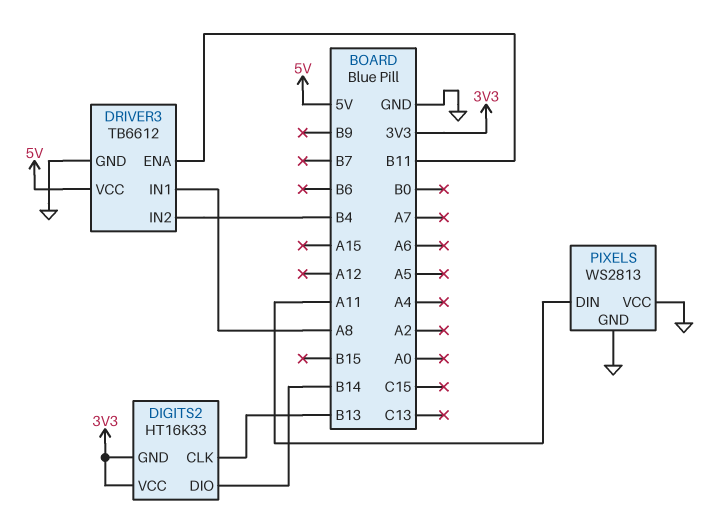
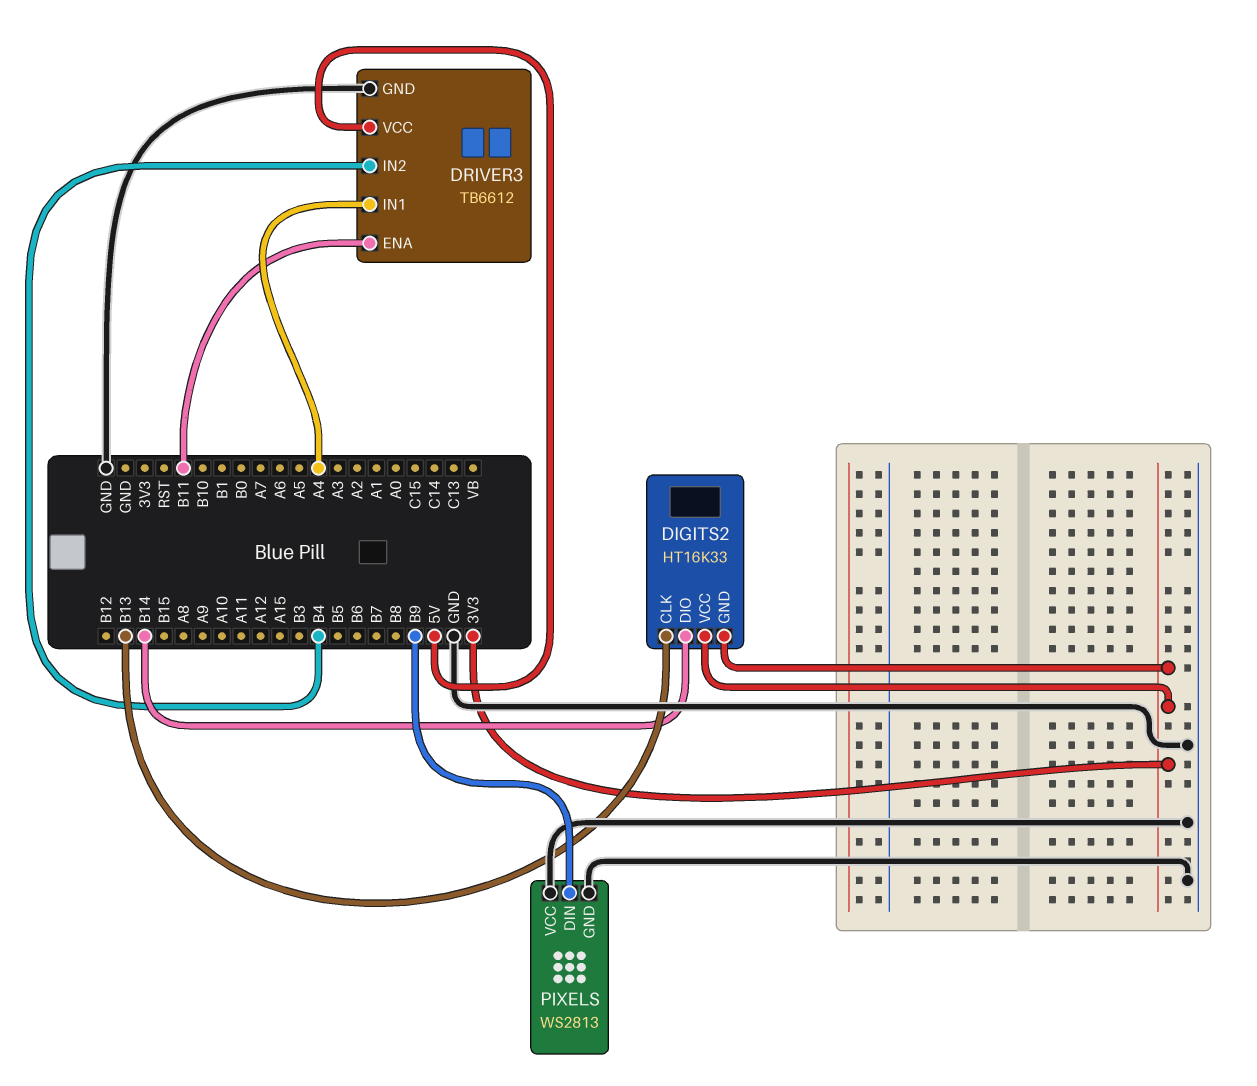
DRIVER3 pin IN1: A8 -> A4
PIXELS pin DIN: A11 -> B9

